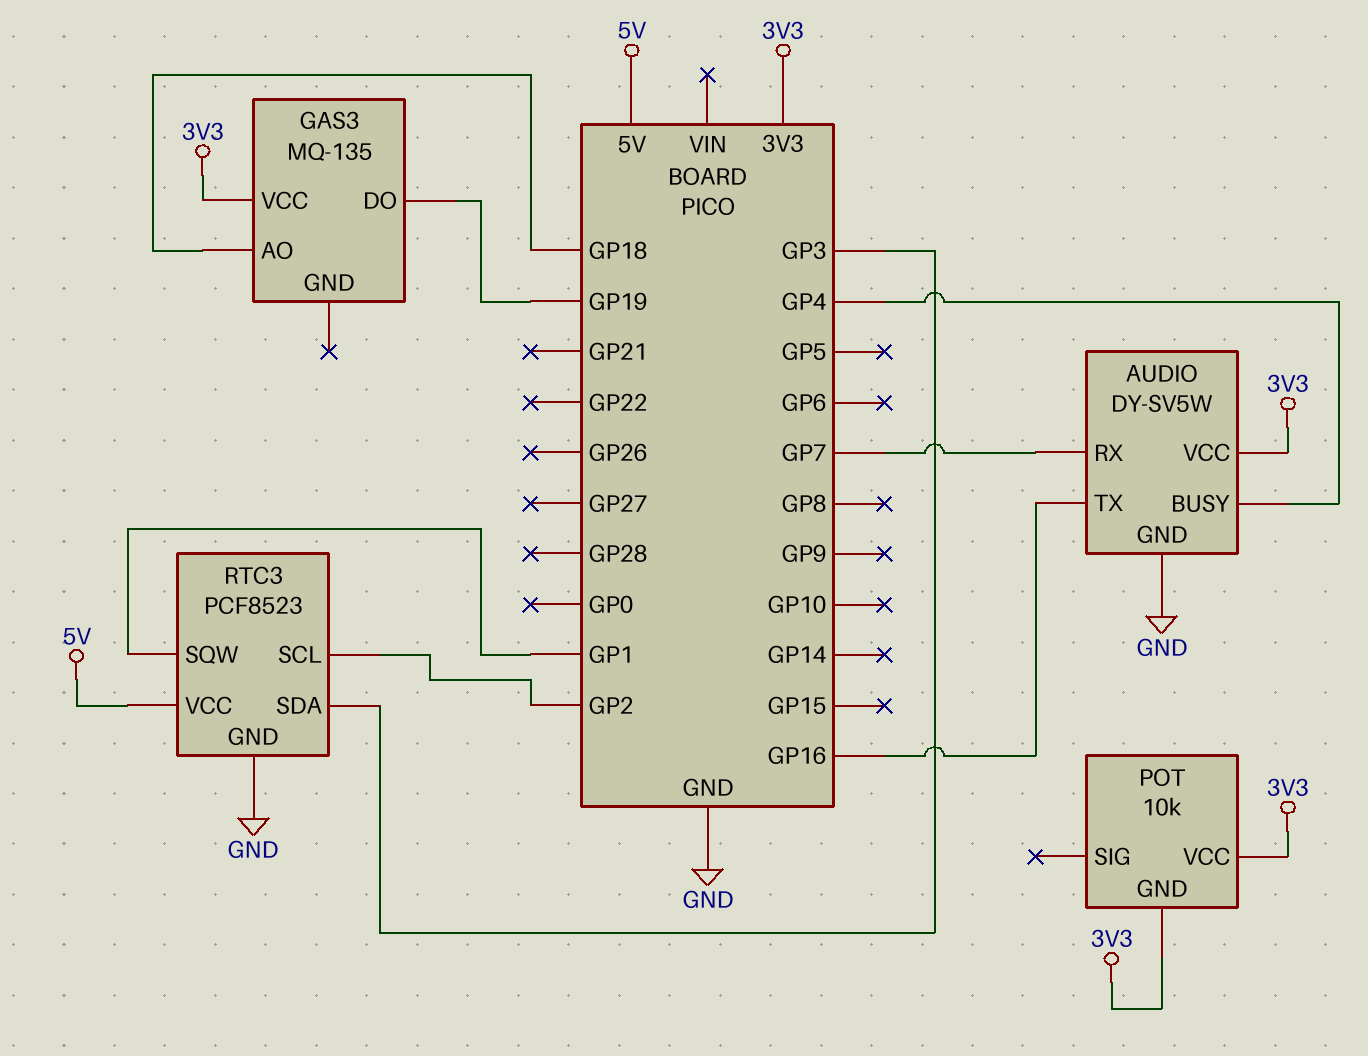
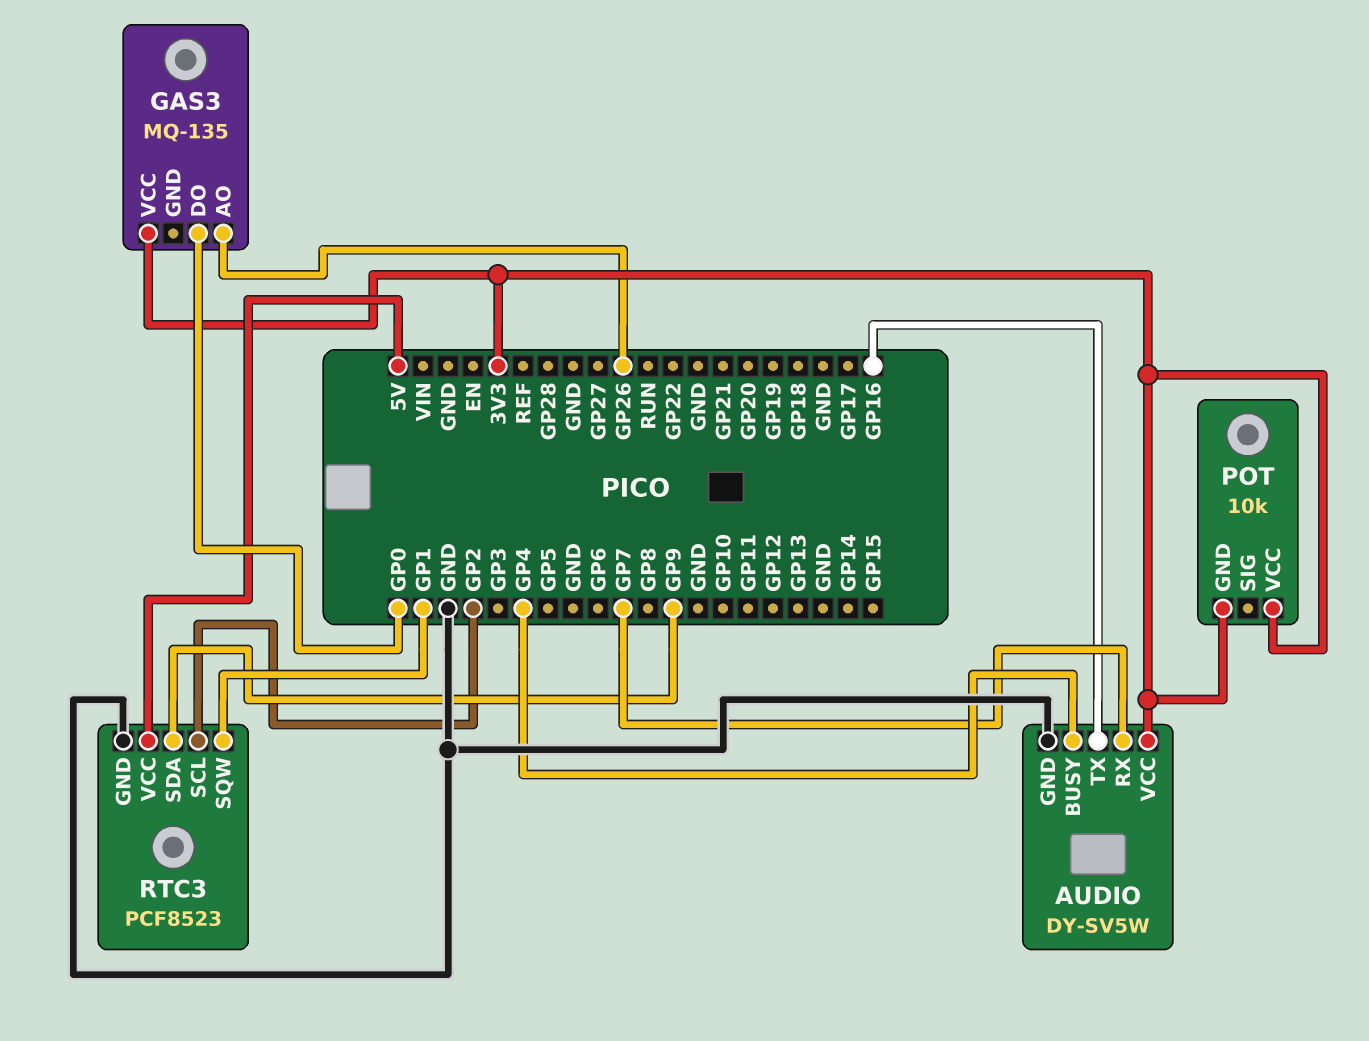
GAS3 pin AO: GP18 -> GP26
GAS3 pin DO: GP19 -> GP0
RTC3 pin SDA: GP3 -> GP9

